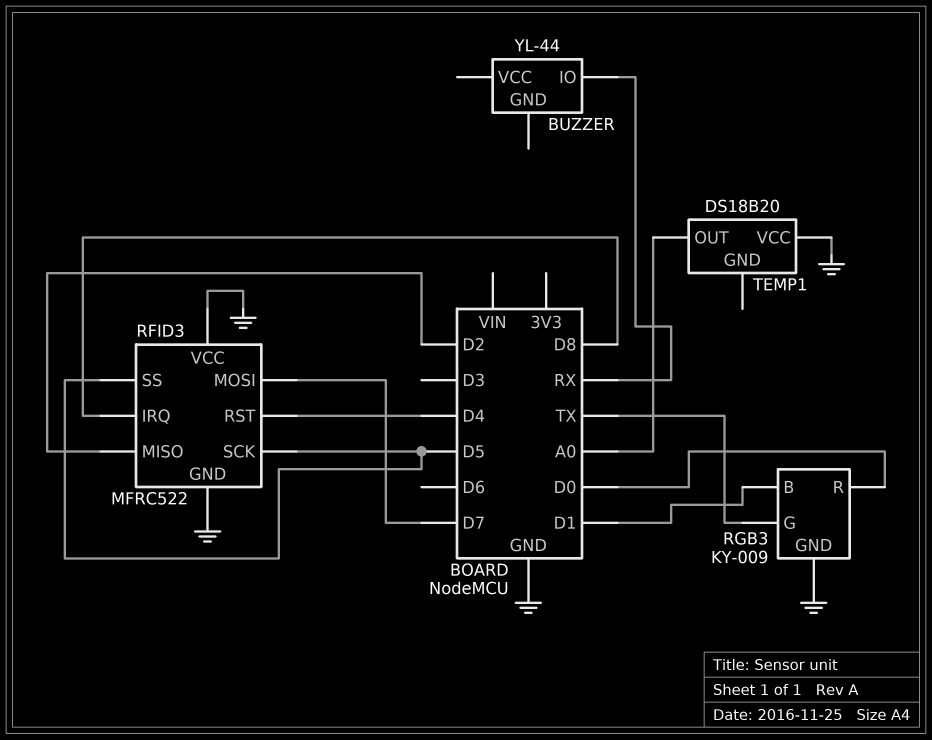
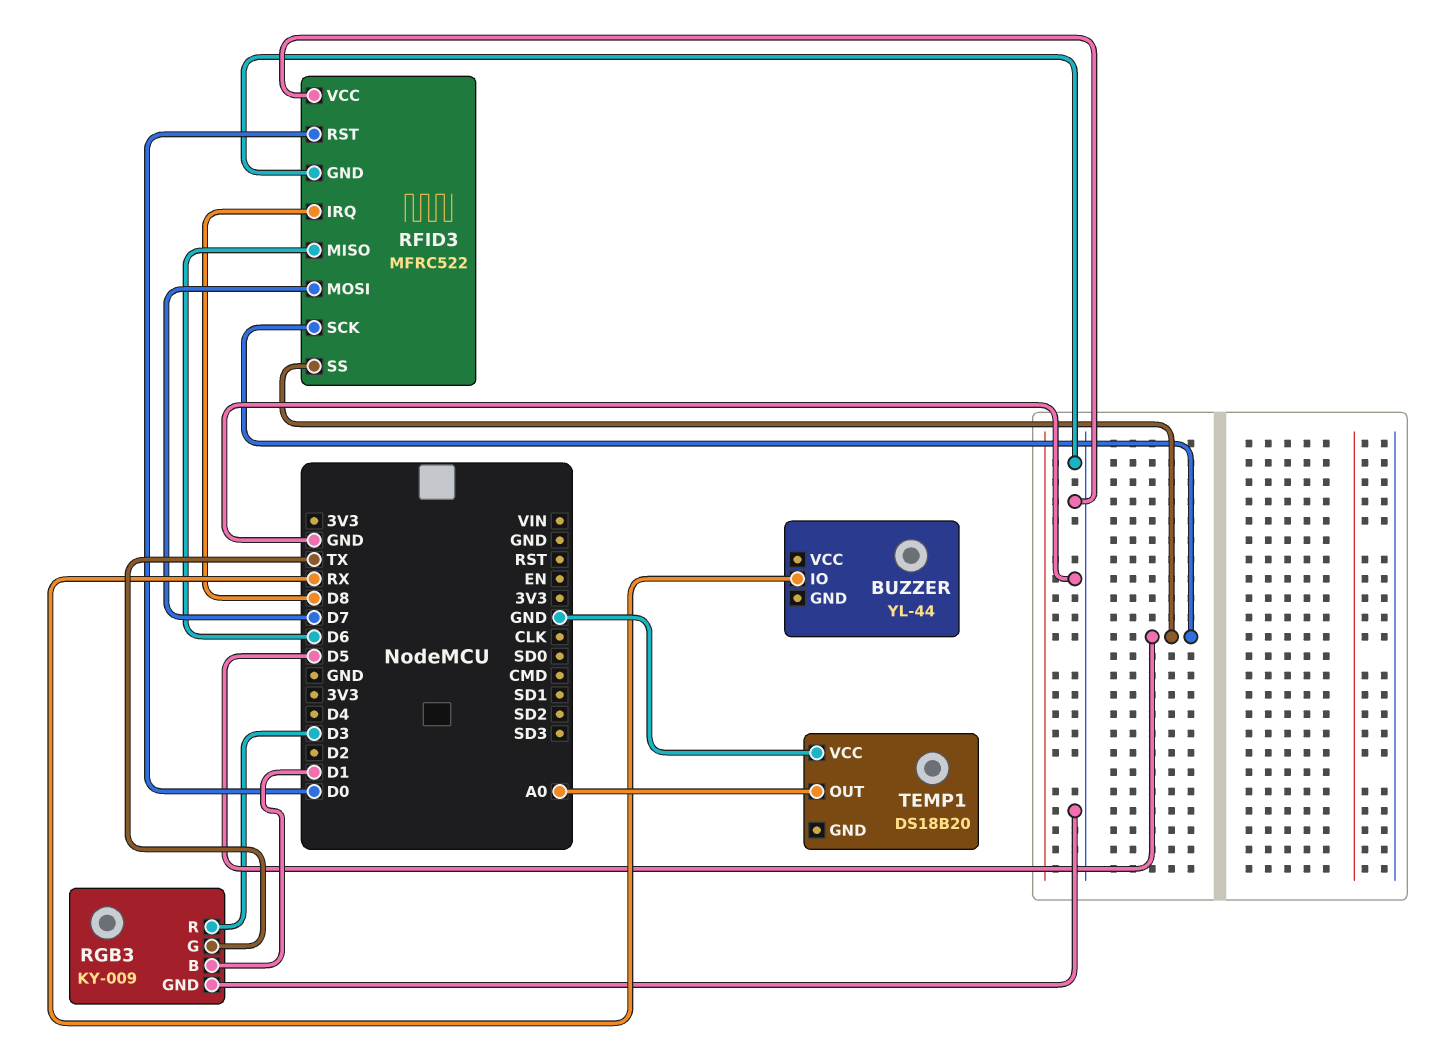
RFID3 pin MISO: D2 -> D6
RFID3 pin RST: D4 -> D0
RGB3 pin R: D0 -> D3

